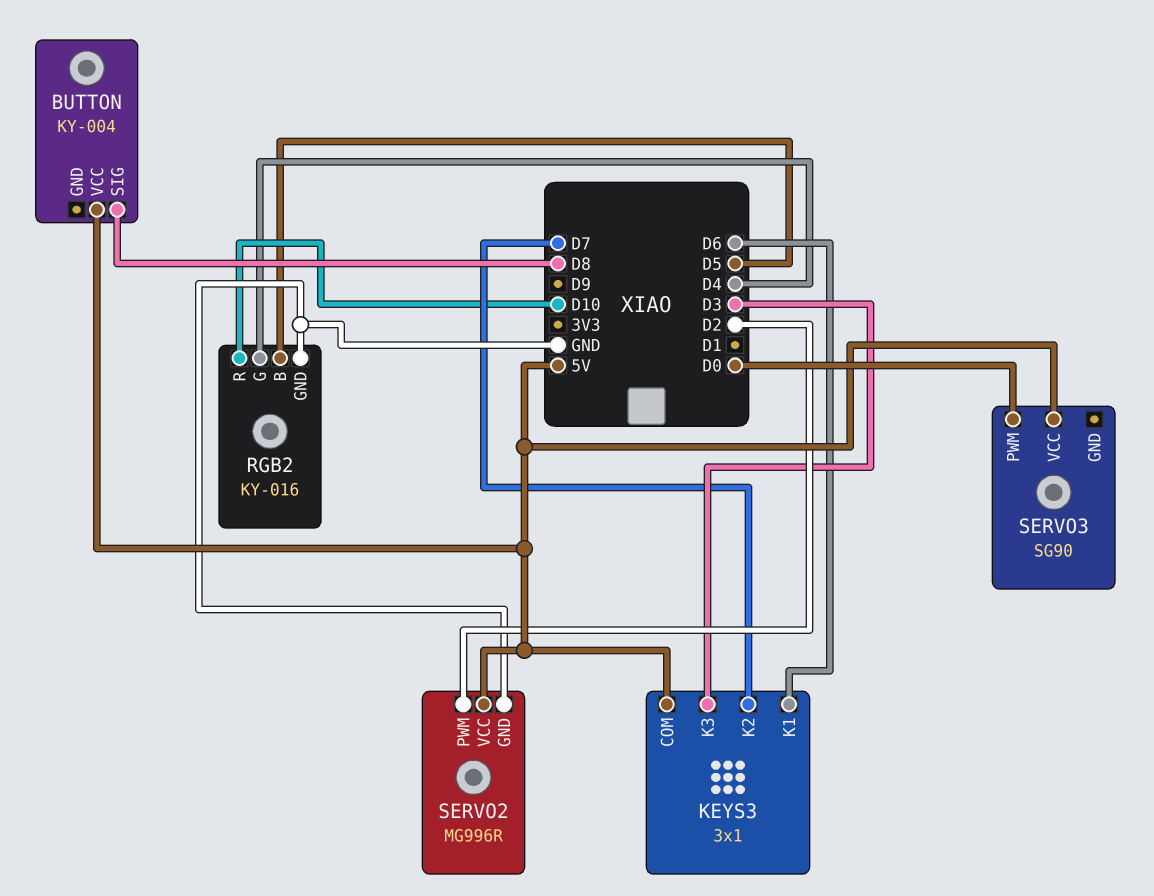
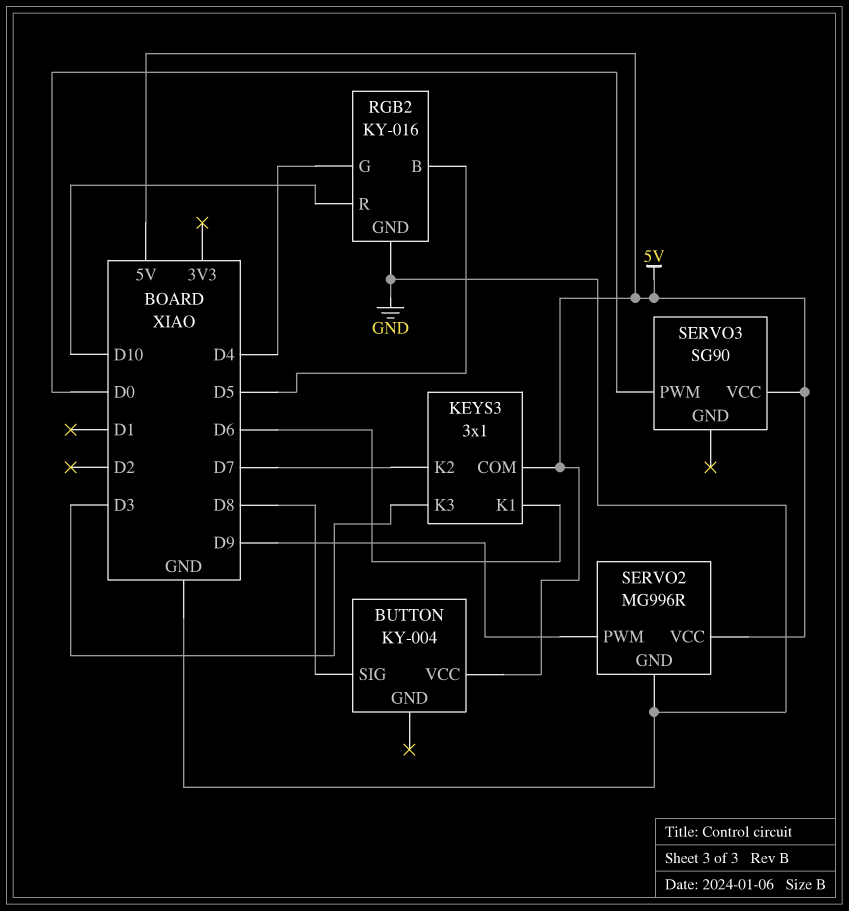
SERVO2 pin PWM: D2 -> D9

